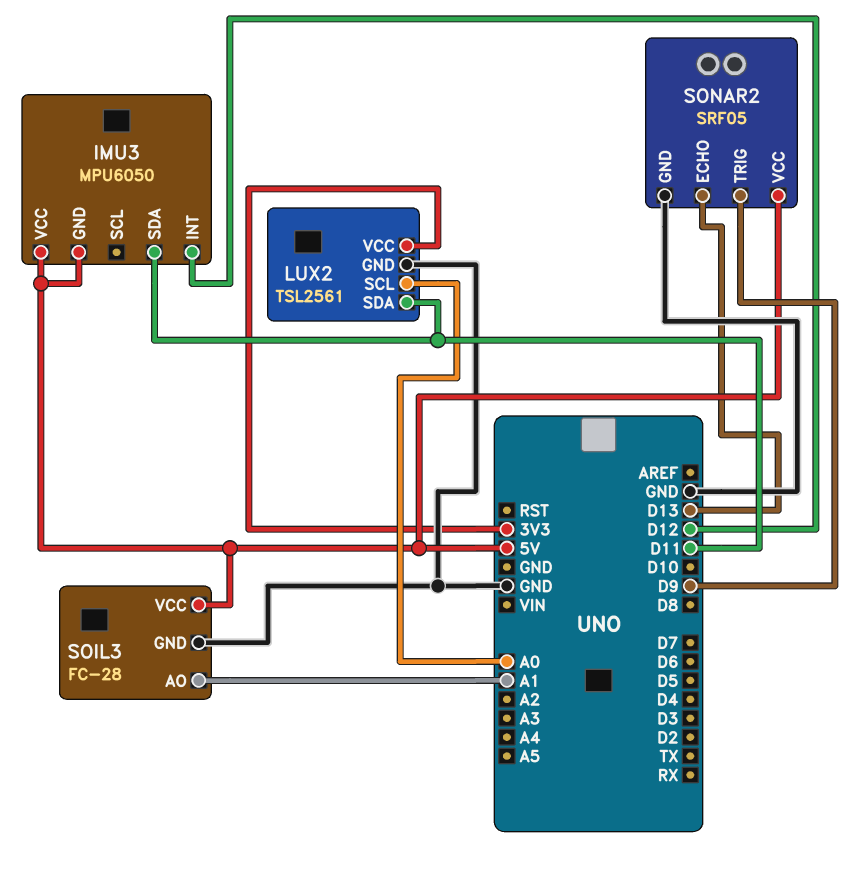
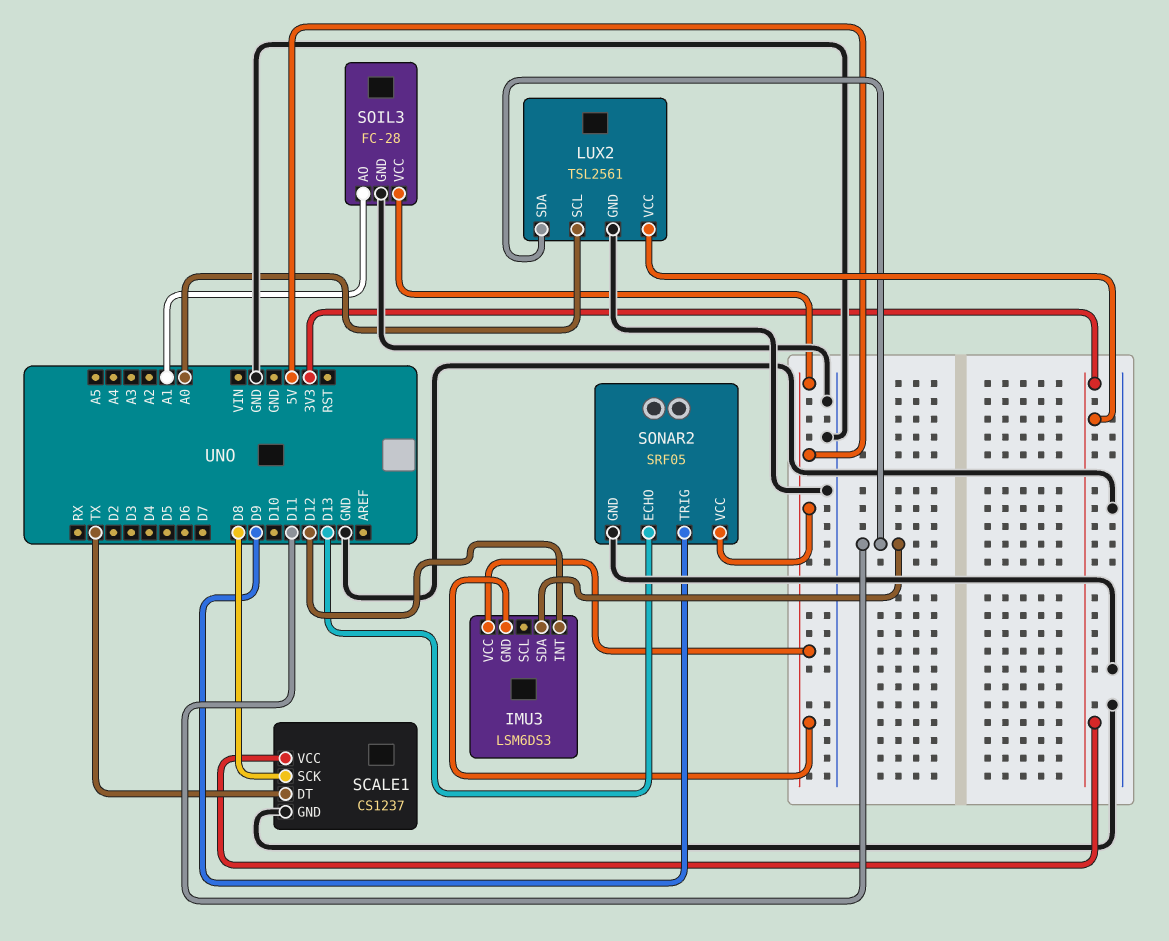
IMU3: MPU6050 -> LSM6DS3
SCALE1: none -> CS1237
SCALE1 pin DT: none -> TX
SCALE1 pin GND: none -> GND
SCALE1 pin SCK: none -> D8
SCALE1 pin VCC: none -> 3V3

